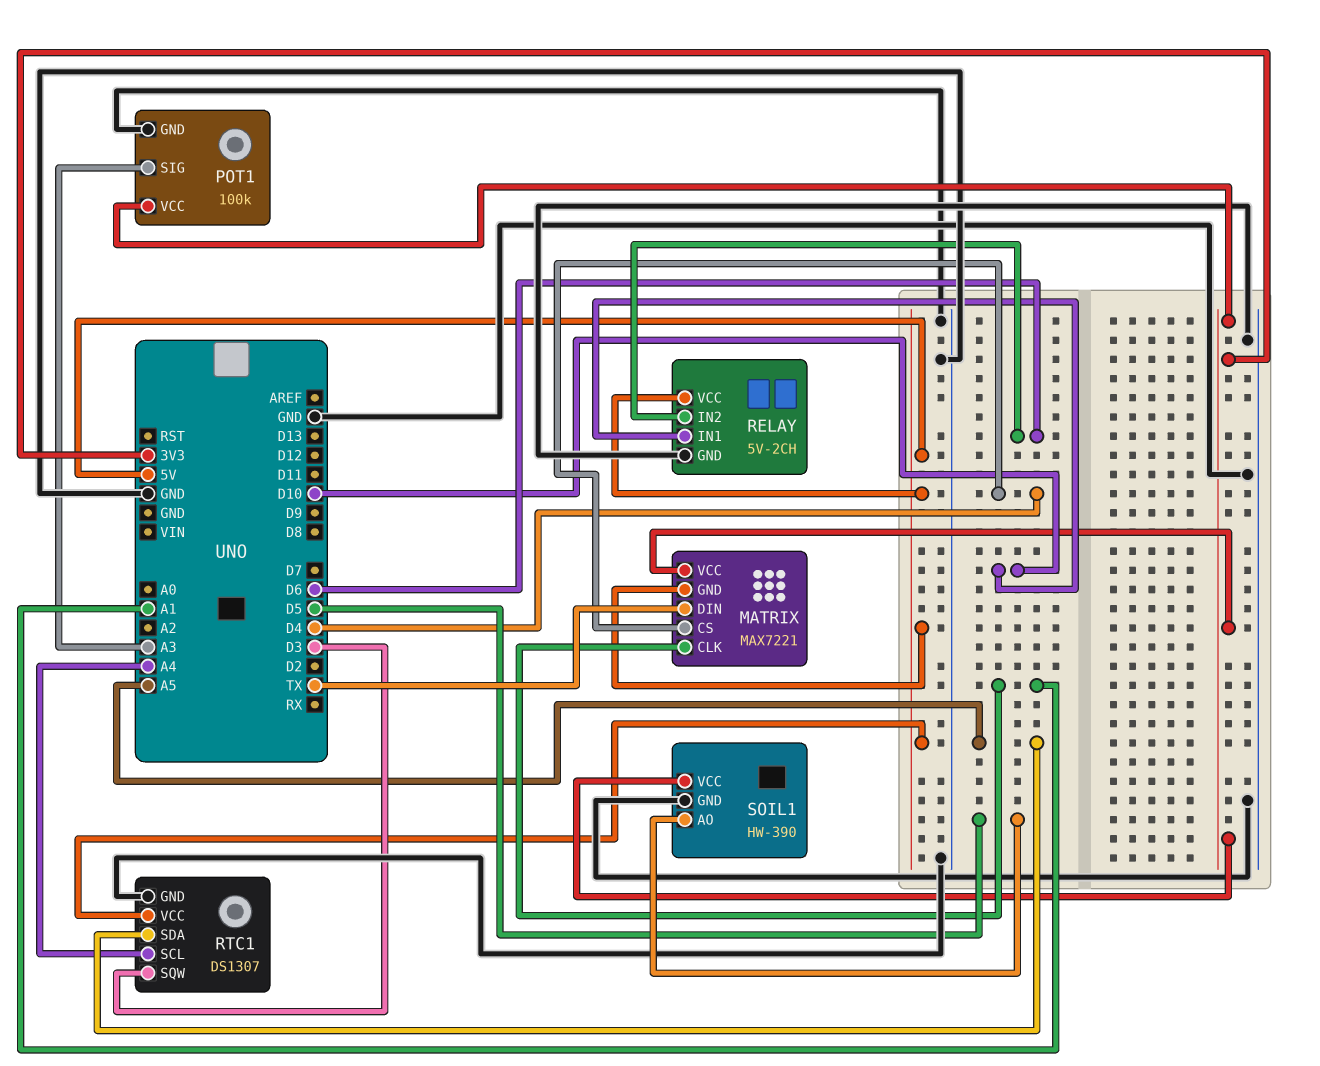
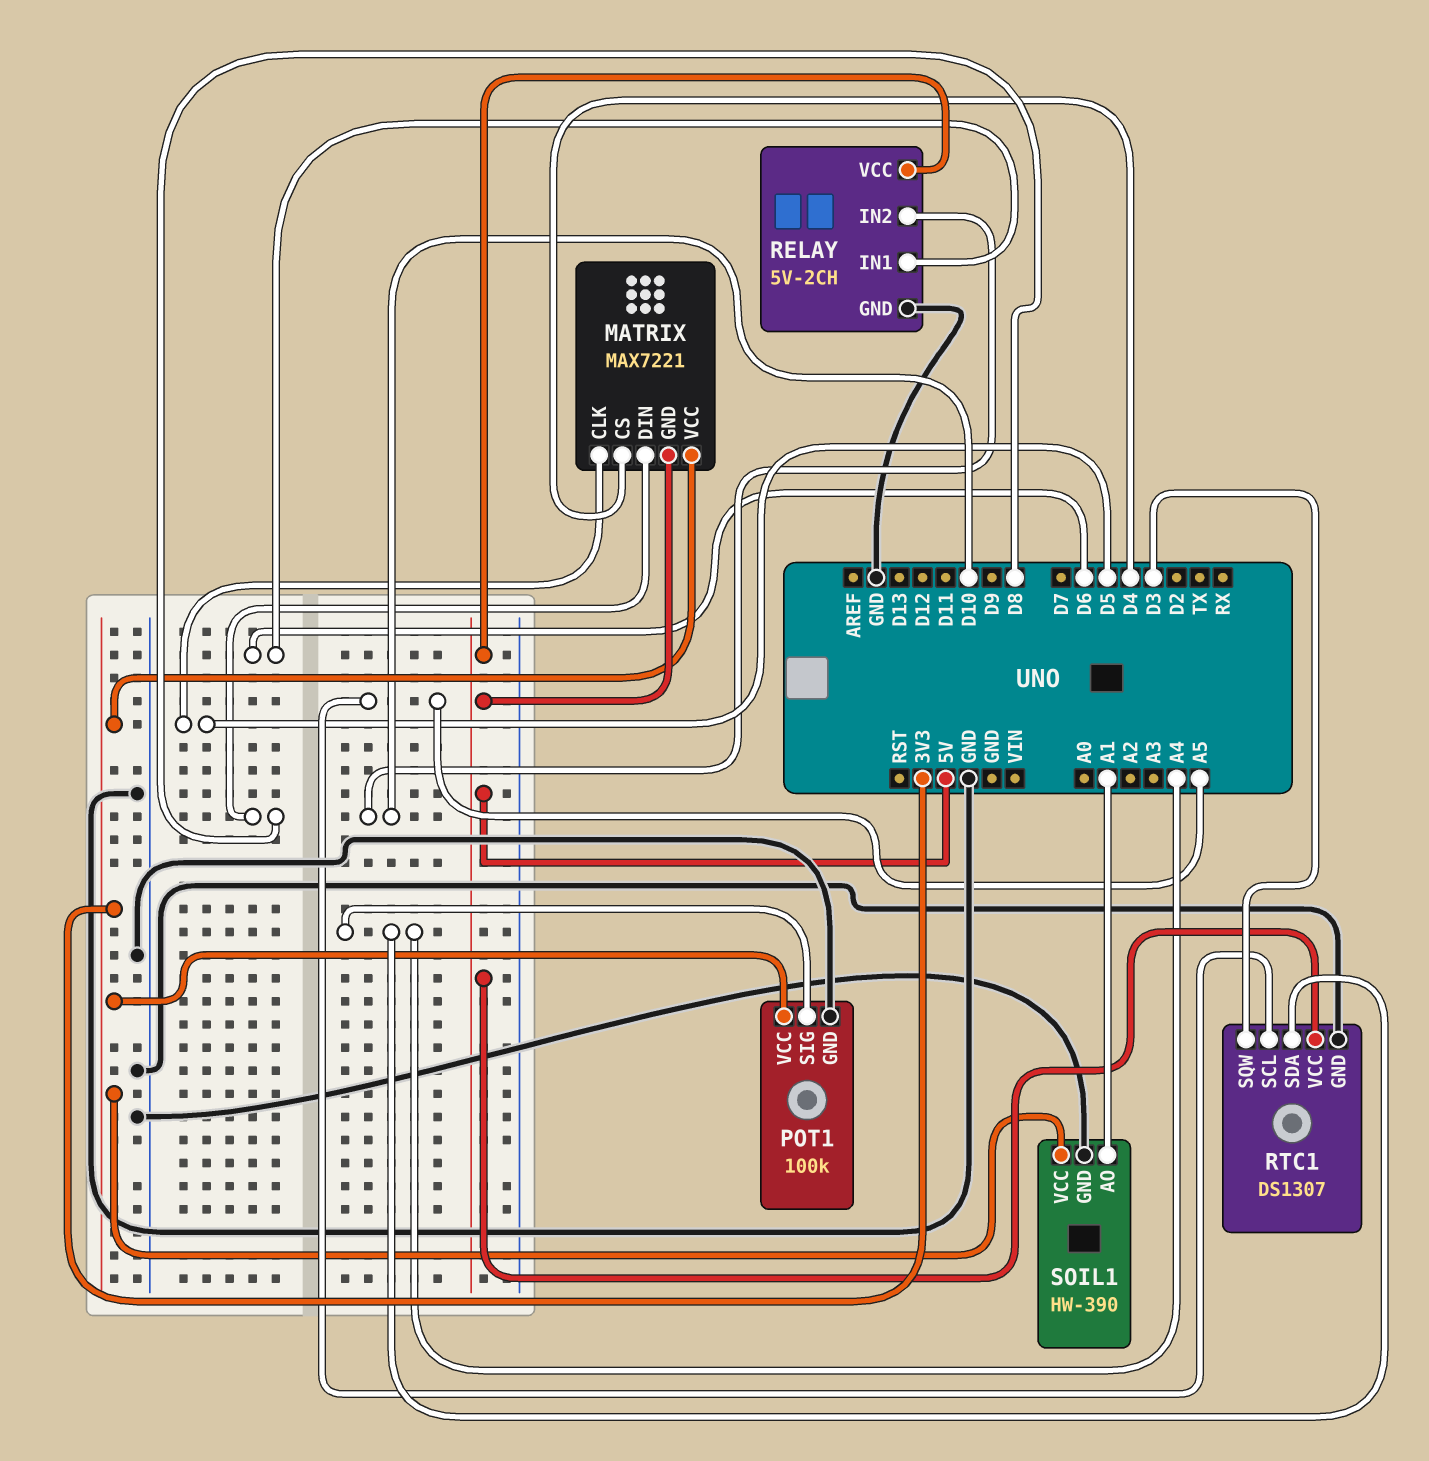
MATRIX pin CLK: A1 -> D5
MATRIX pin DIN: TX -> D8
POT1 pin SIG: A3 -> A4
RELAY pin IN1: D10 -> D6
RELAY pin IN2: D6 -> D10
RTC1 pin SCL: A4 -> A5
RTC1 pin SDA: A5 -> A4
SOIL1 pin AO: D5 -> A1

